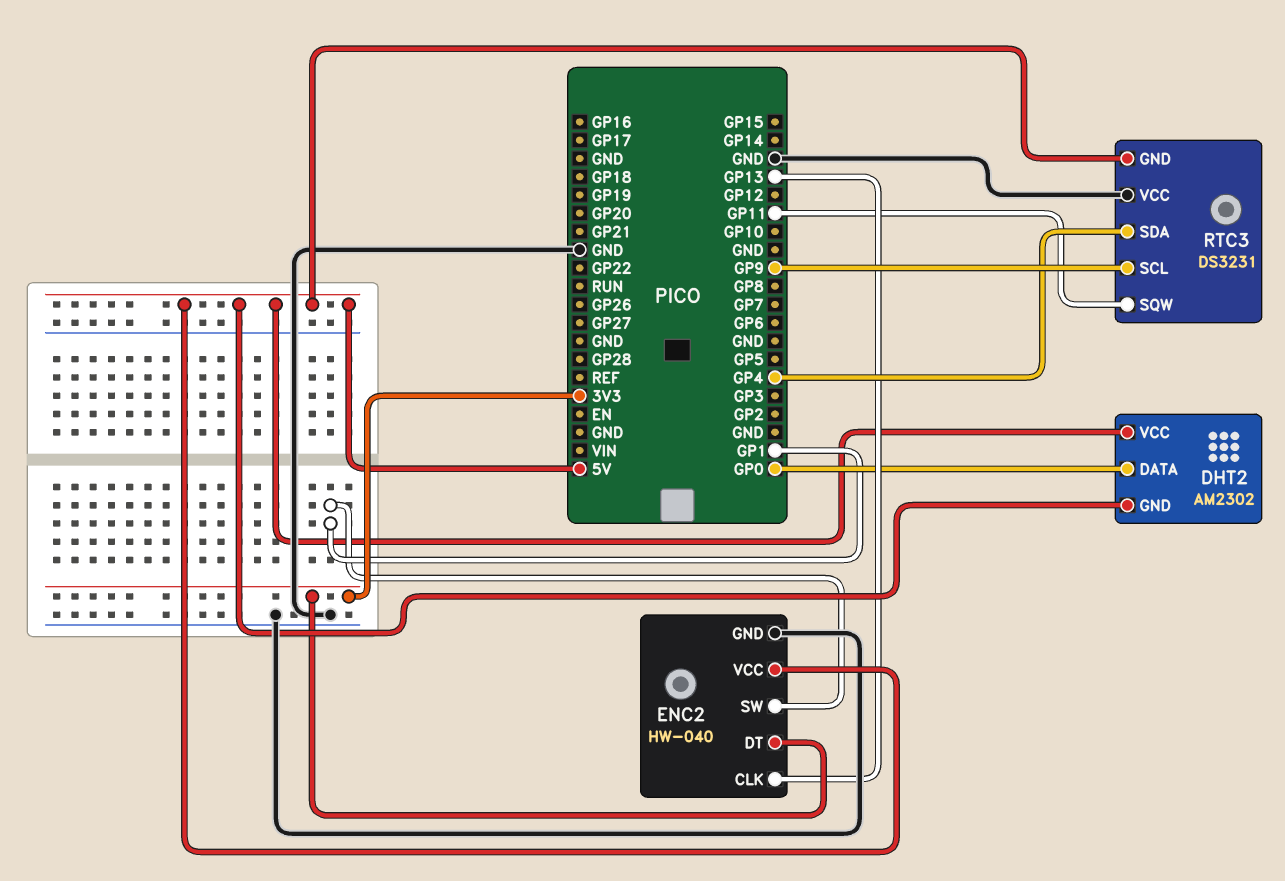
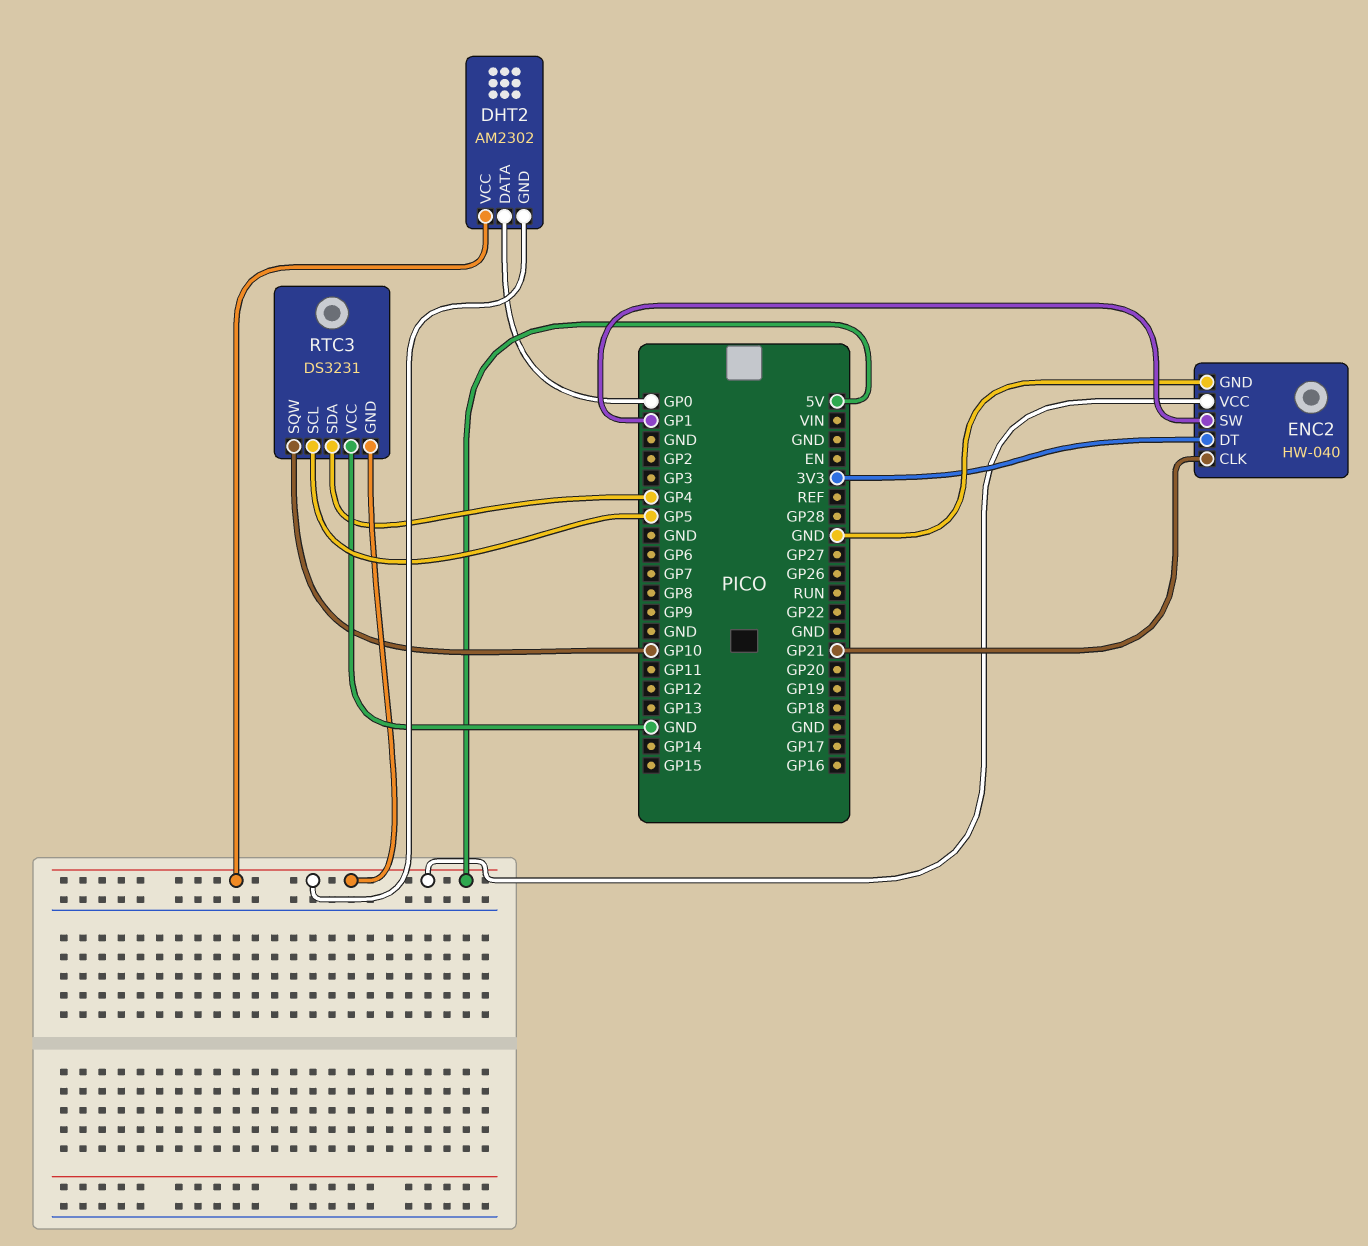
ENC2 pin CLK: GP13 -> GP21
RTC3 pin SCL: GP9 -> GP5
RTC3 pin SQW: GP11 -> GP10

